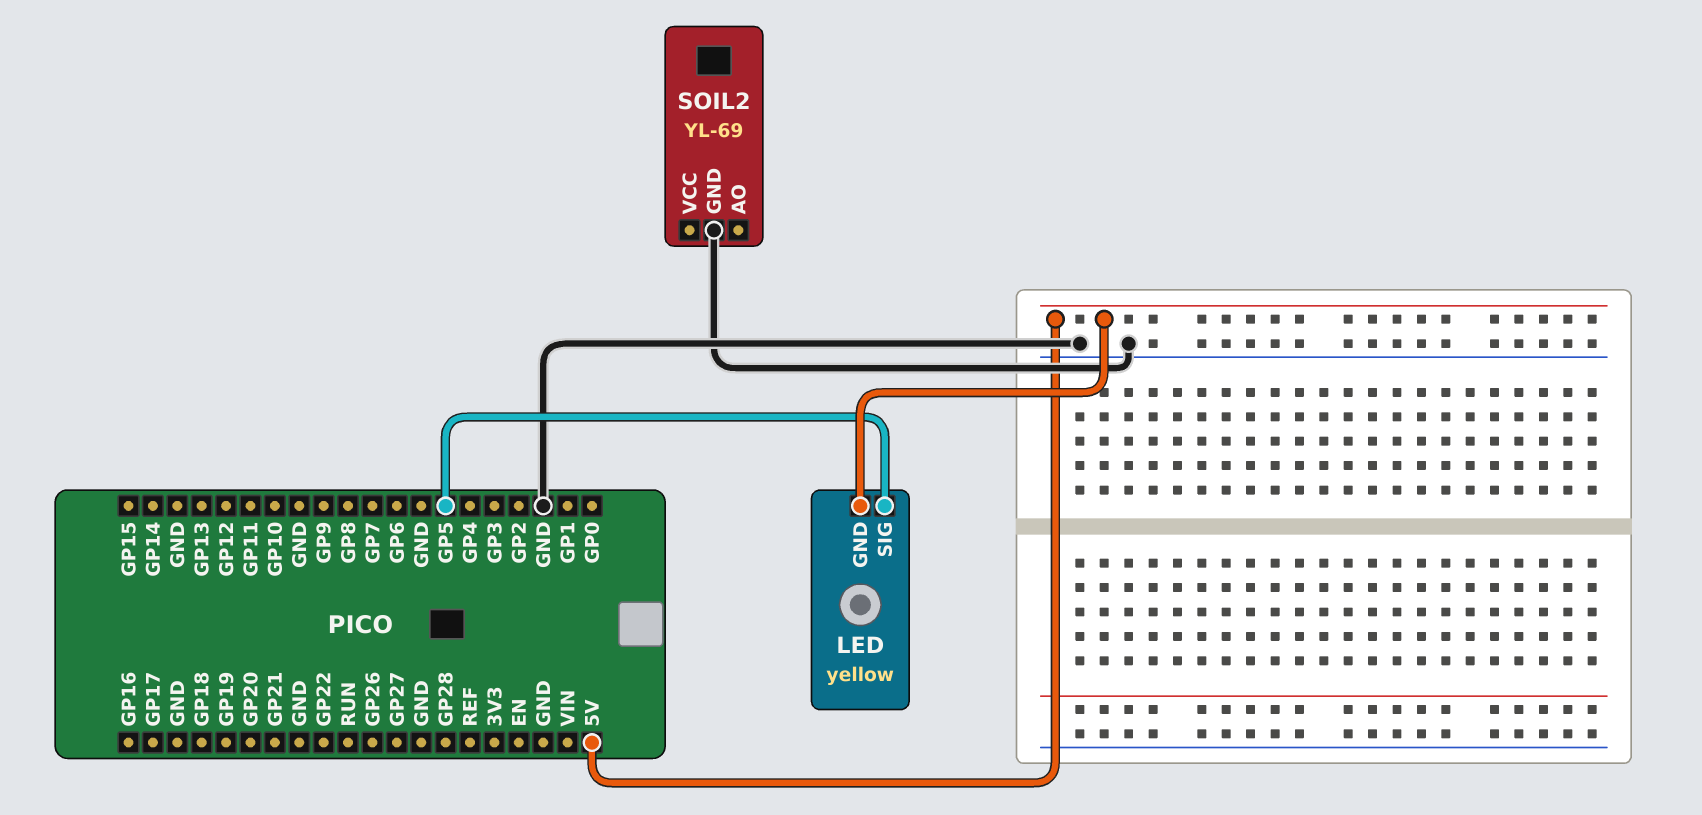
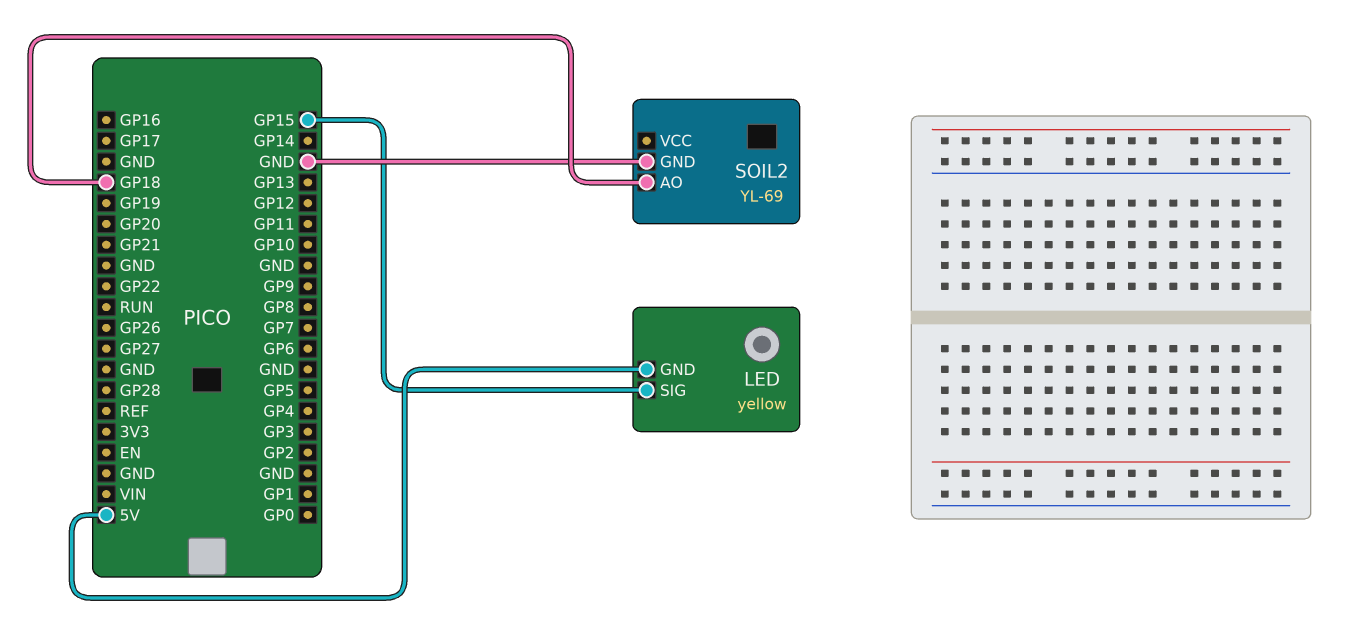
LED pin SIG: GP5 -> GP15
SOIL2 pin AO: none -> GP18

